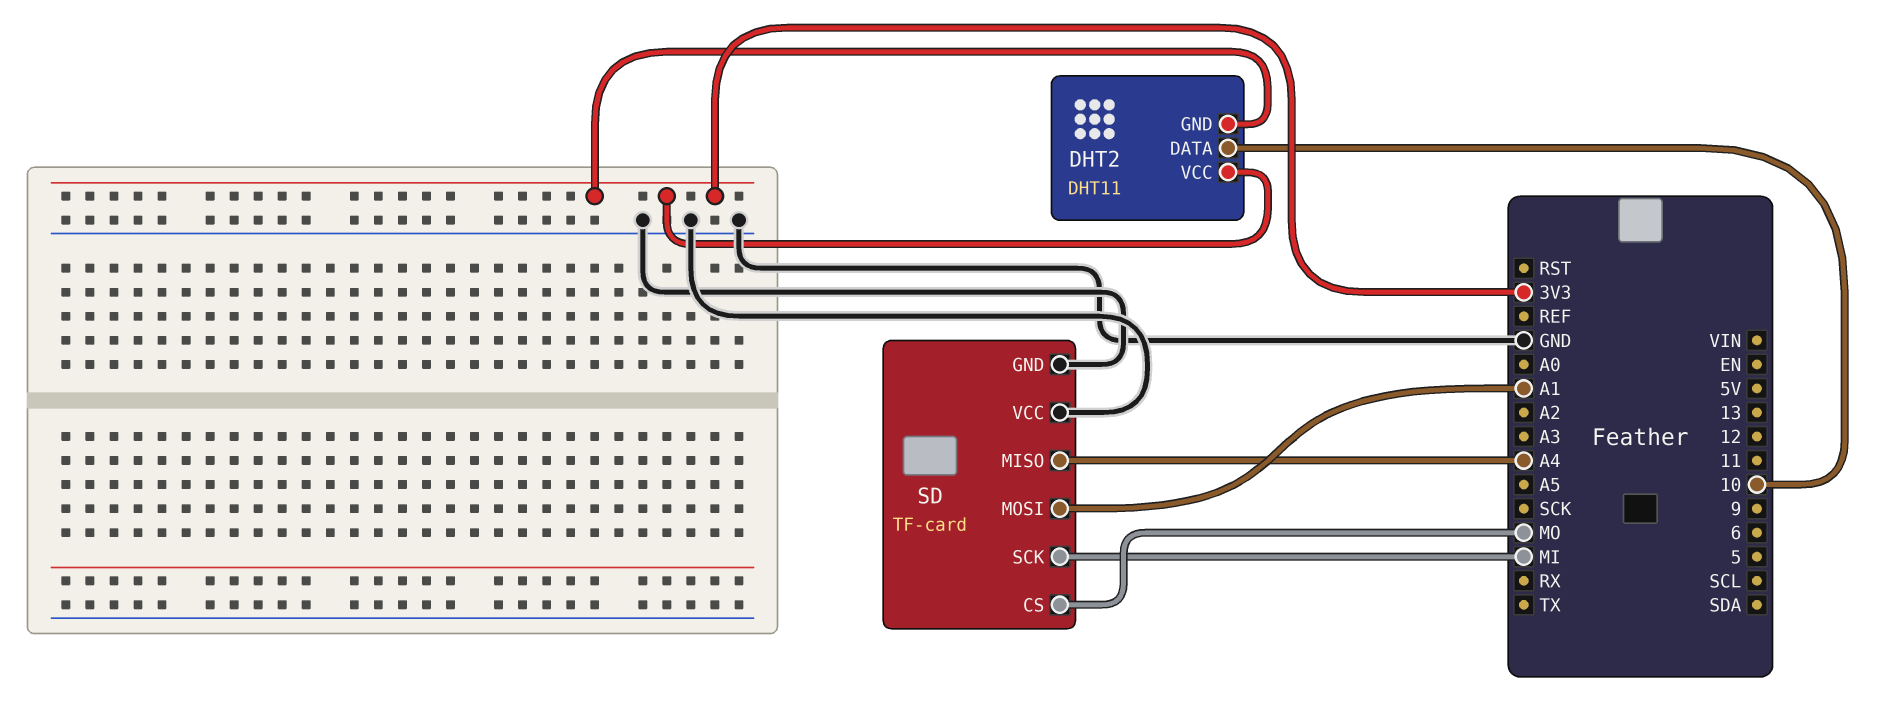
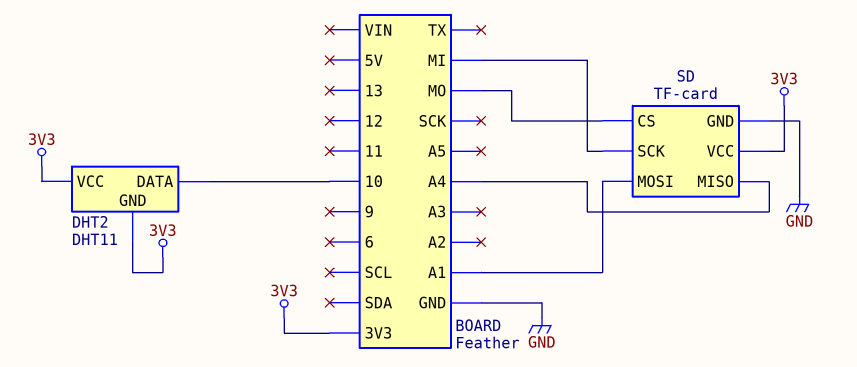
SD pin VCC: GND -> 3V3

